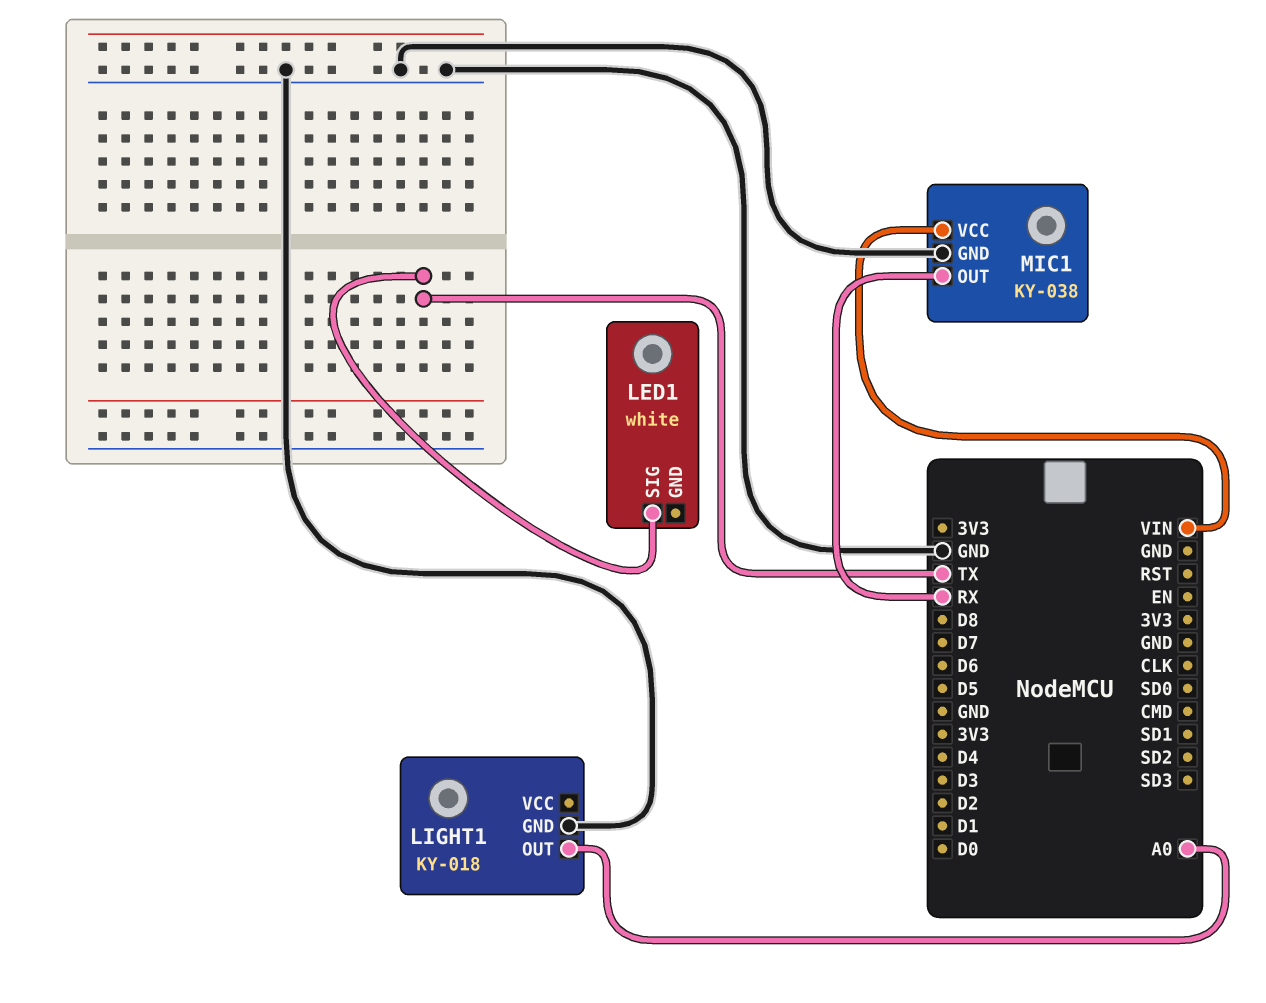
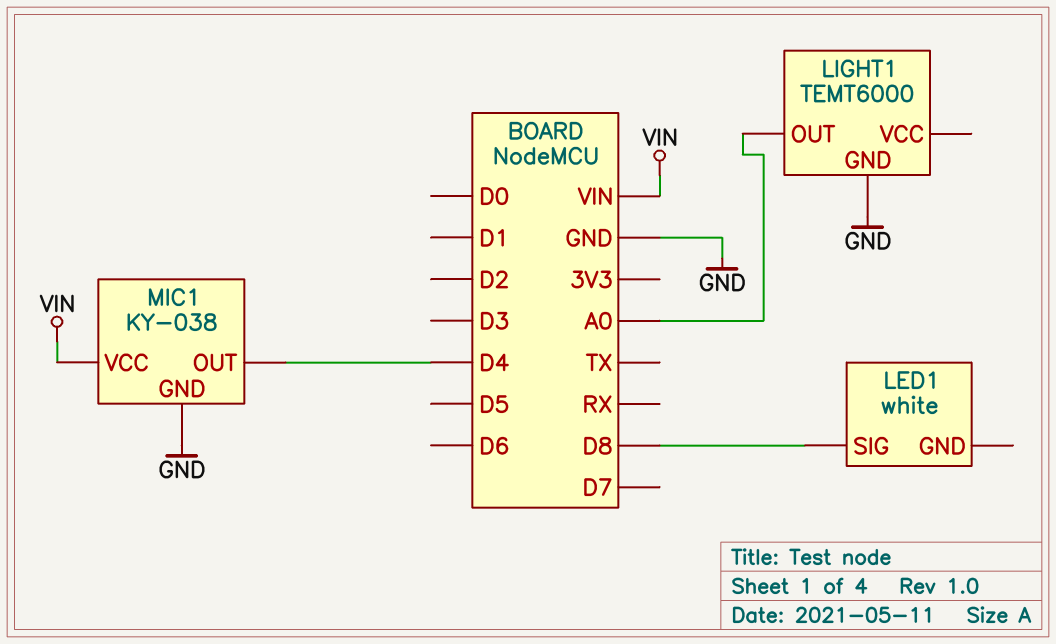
LED1 pin SIG: TX -> D8
LIGHT1: KY-018 -> TEMT6000
MIC1 pin OUT: RX -> D4

